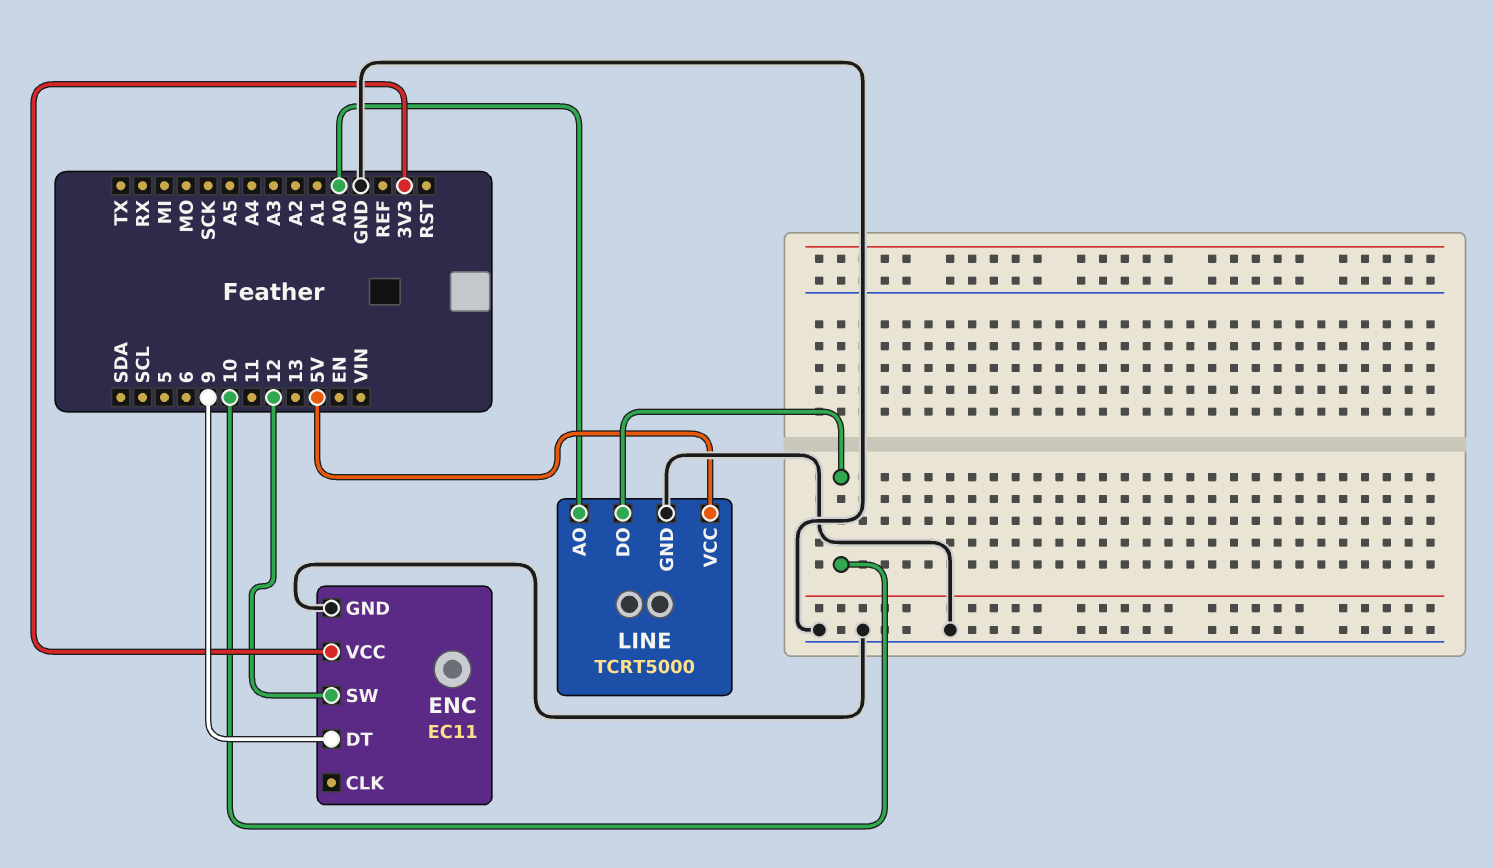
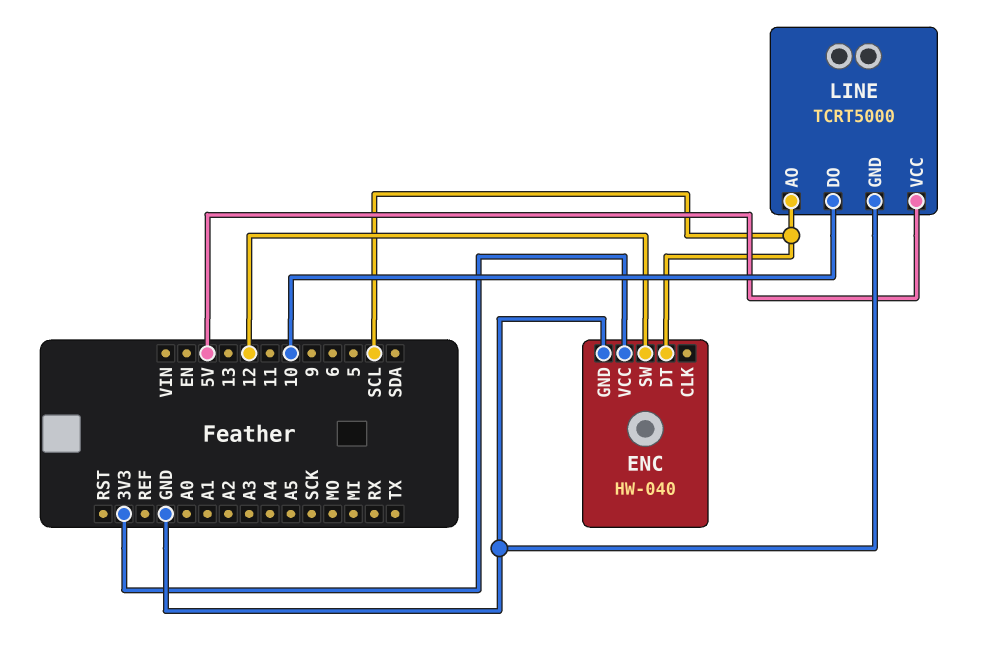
ENC: EC11 -> HW-040
ENC pin DT: 9 -> SCL
LINE pin AO: A0 -> SCL

